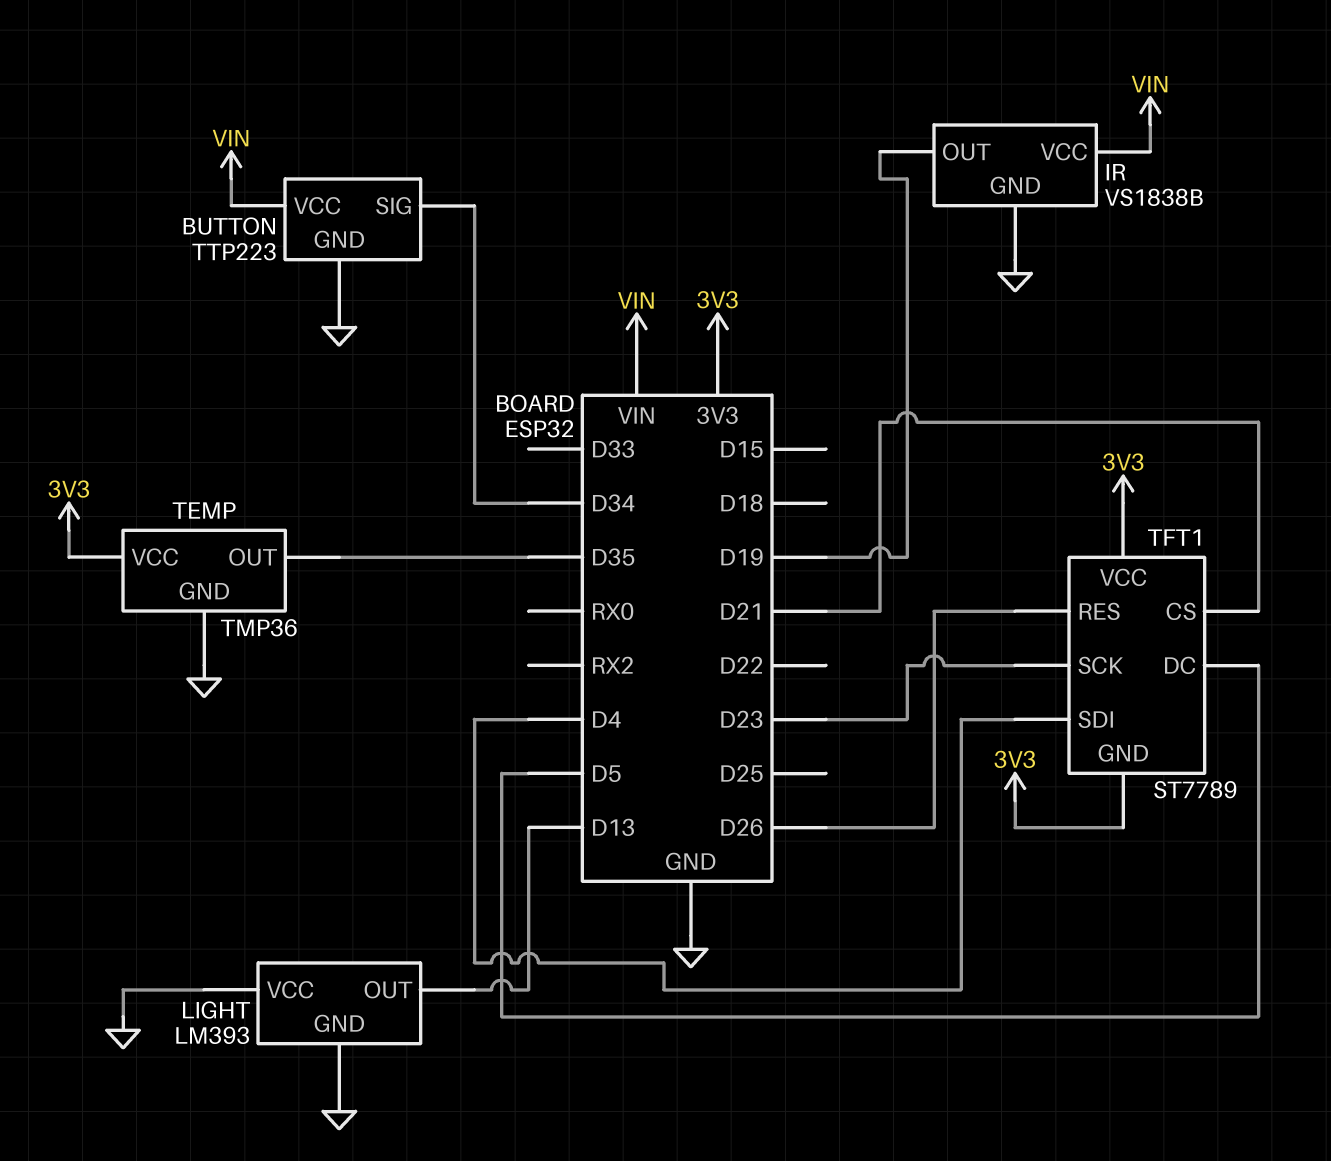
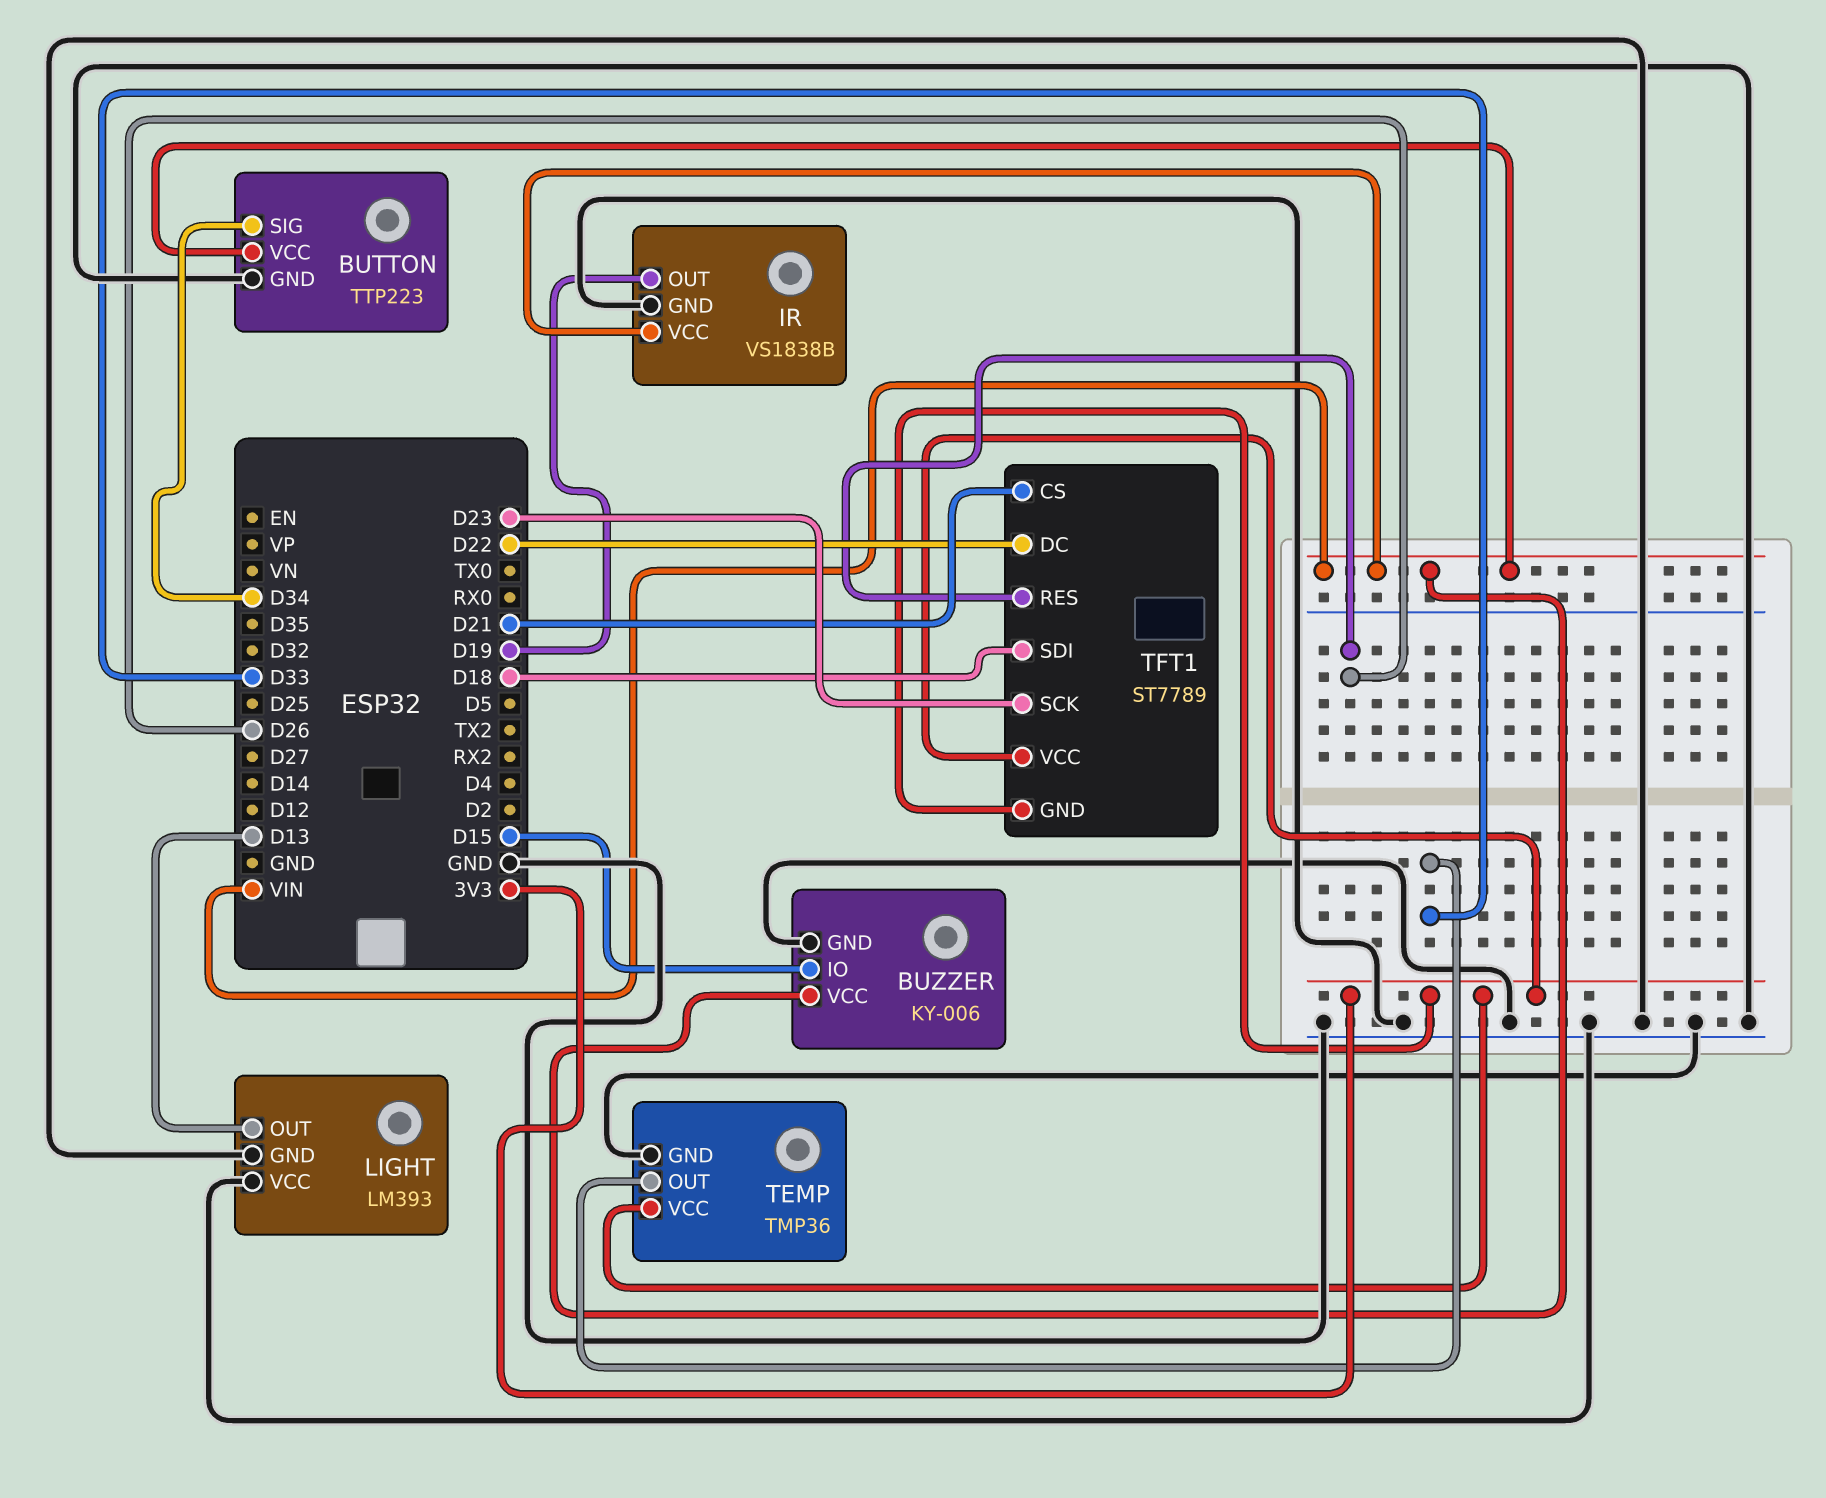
BUZZER: none -> KY-006
BUZZER pin GND: none -> GND
BUZZER pin IO: none -> D15
BUZZER pin VCC: none -> VIN
TEMP pin OUT: D35 -> D33
TFT1 pin DC: D5 -> D22
TFT1 pin SDI: D4 -> D18

